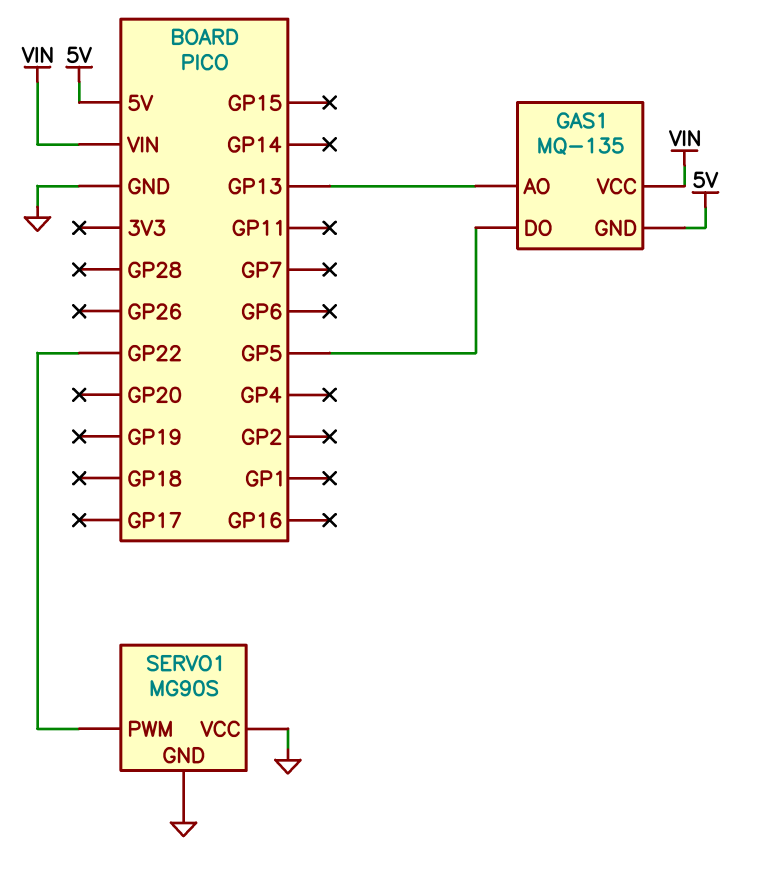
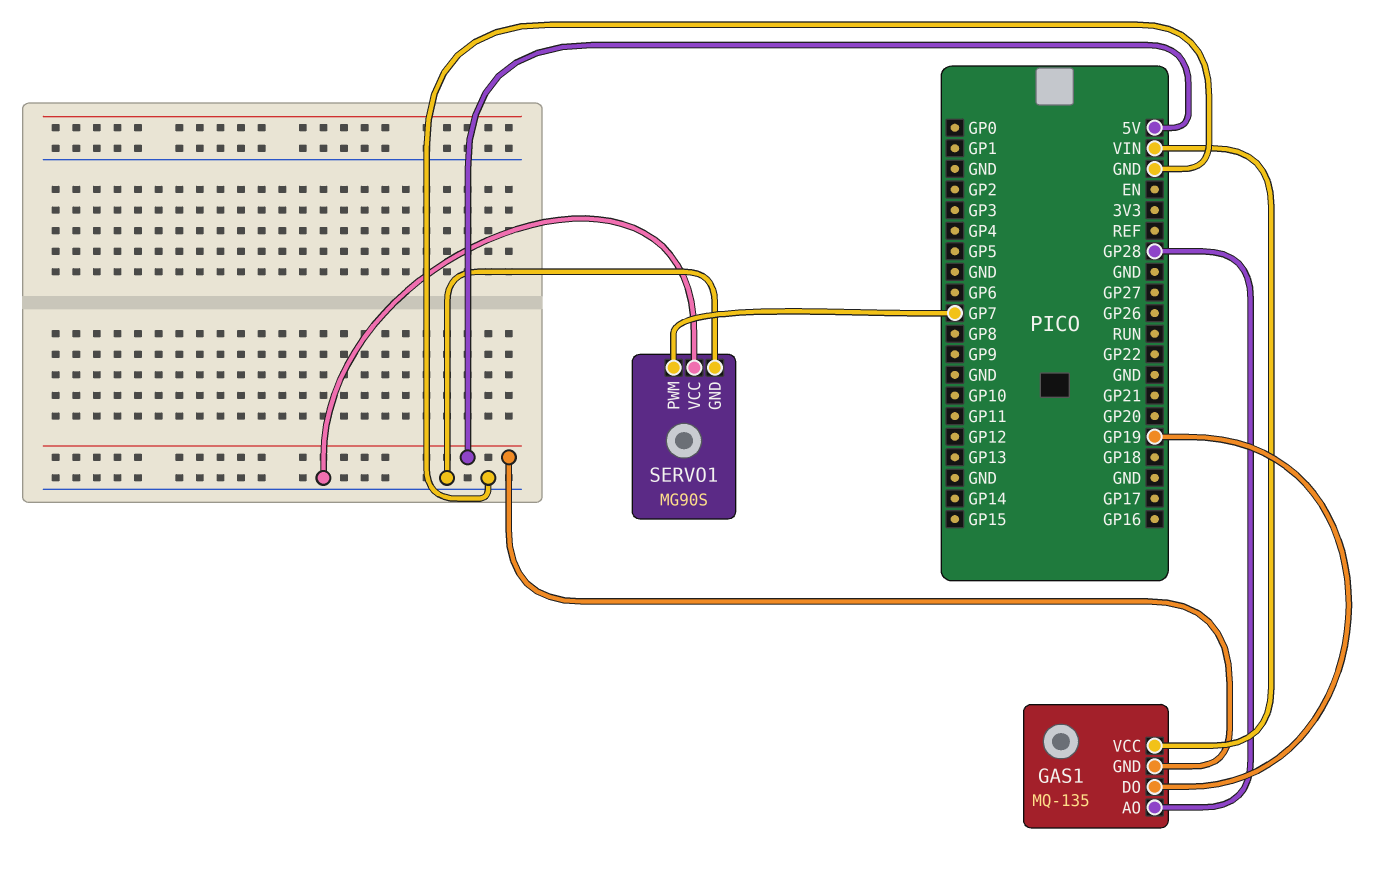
GAS1 pin AO: GP13 -> GP28
GAS1 pin DO: GP5 -> GP19
SERVO1 pin PWM: GP22 -> GP7

